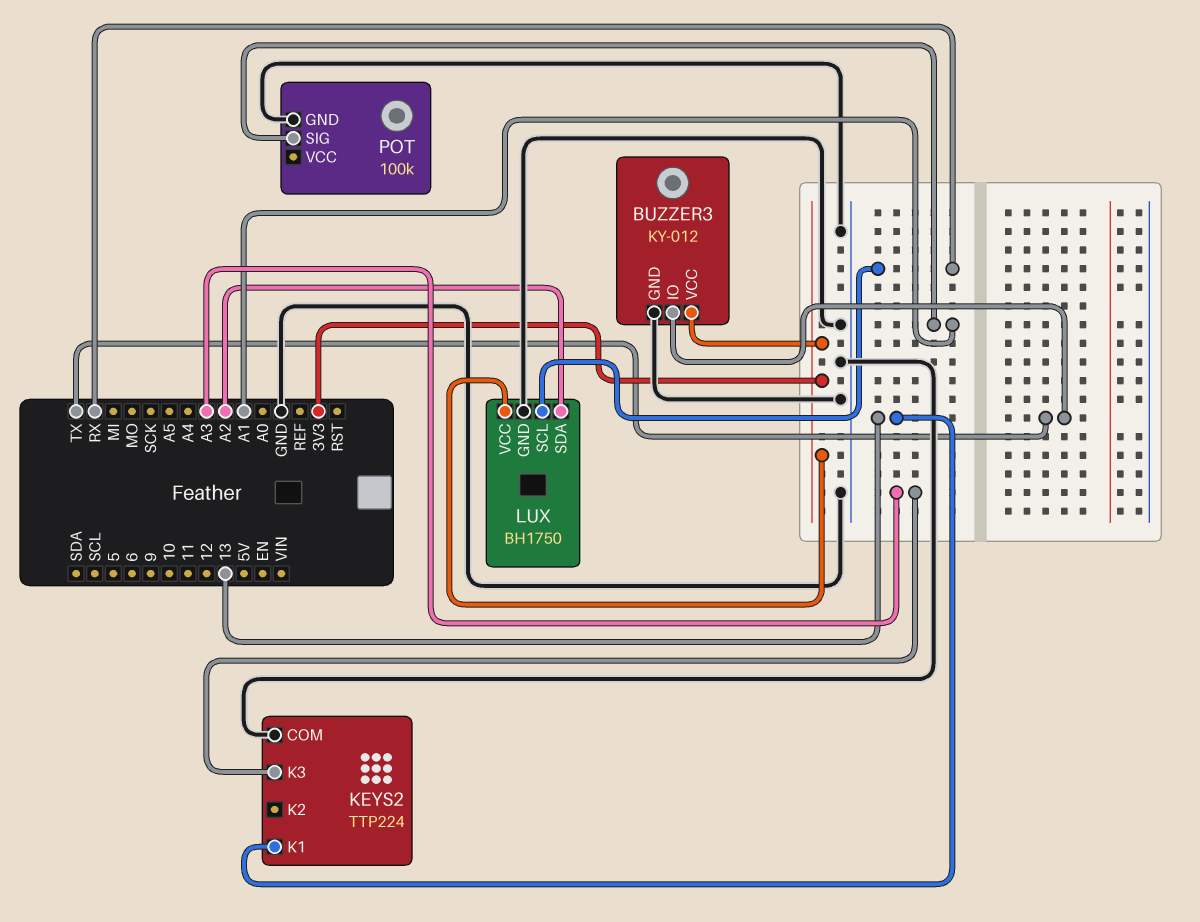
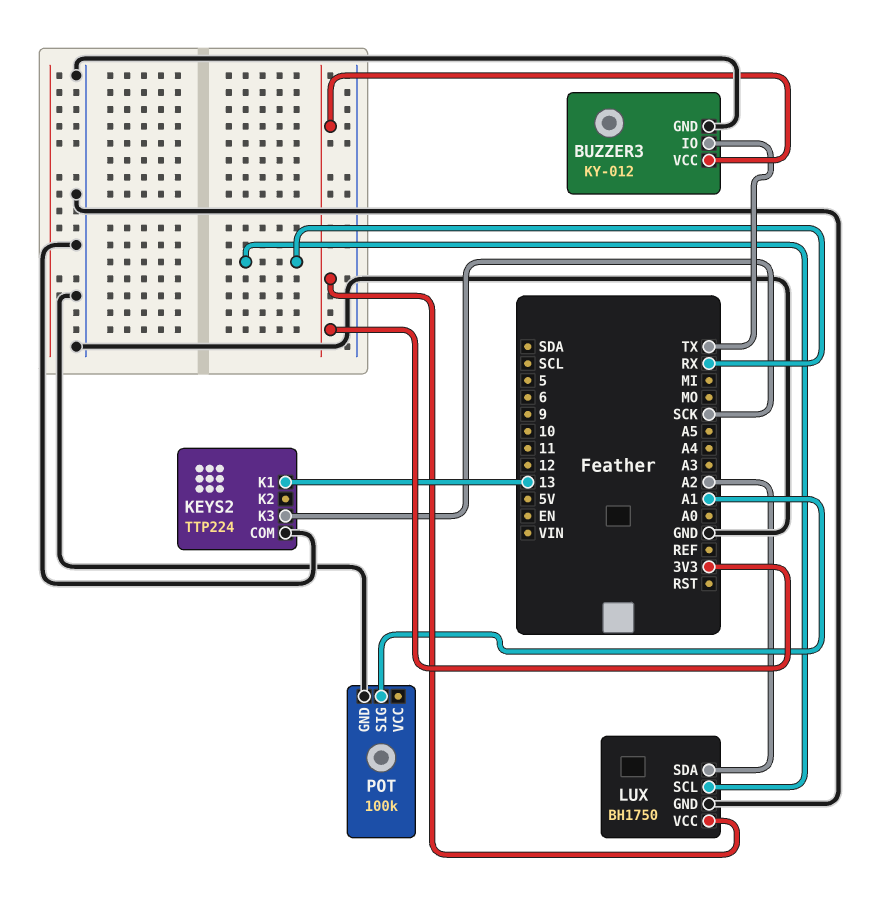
KEYS2 pin K3: A3 -> SCK

